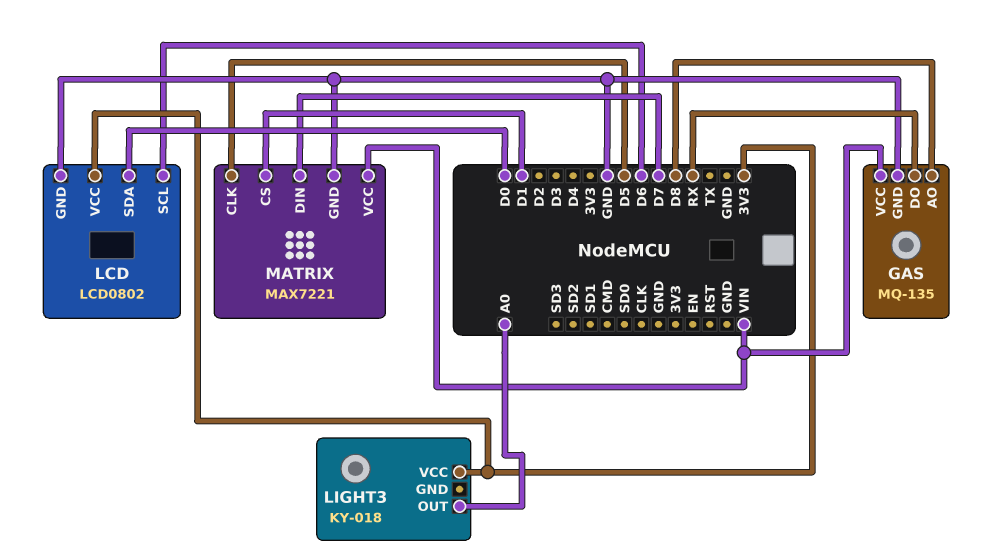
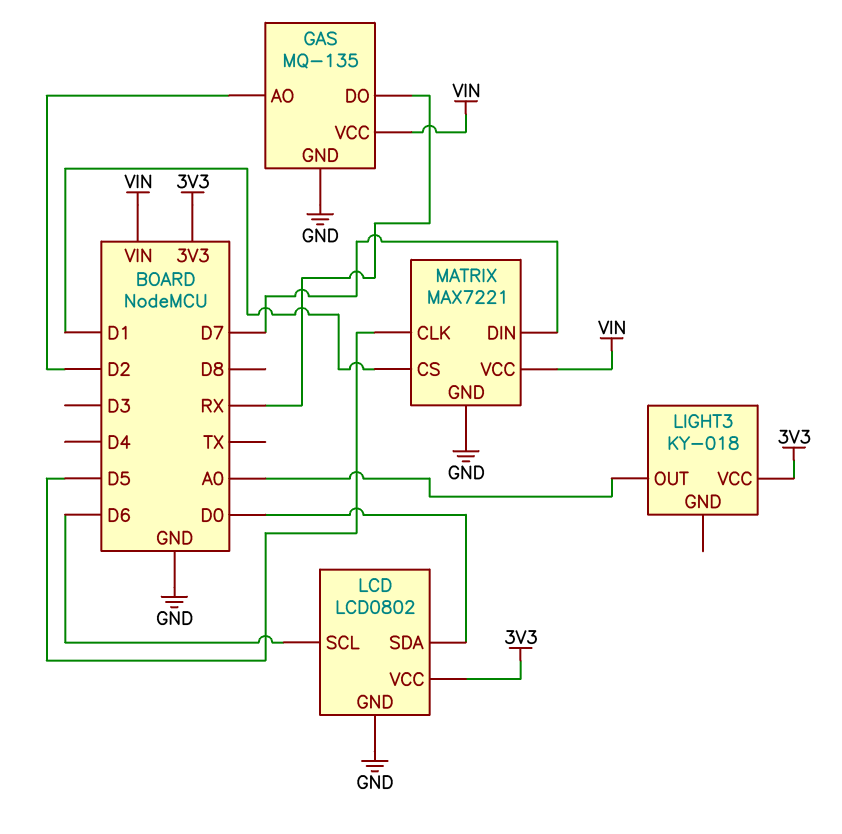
GAS pin AO: D8 -> D2

